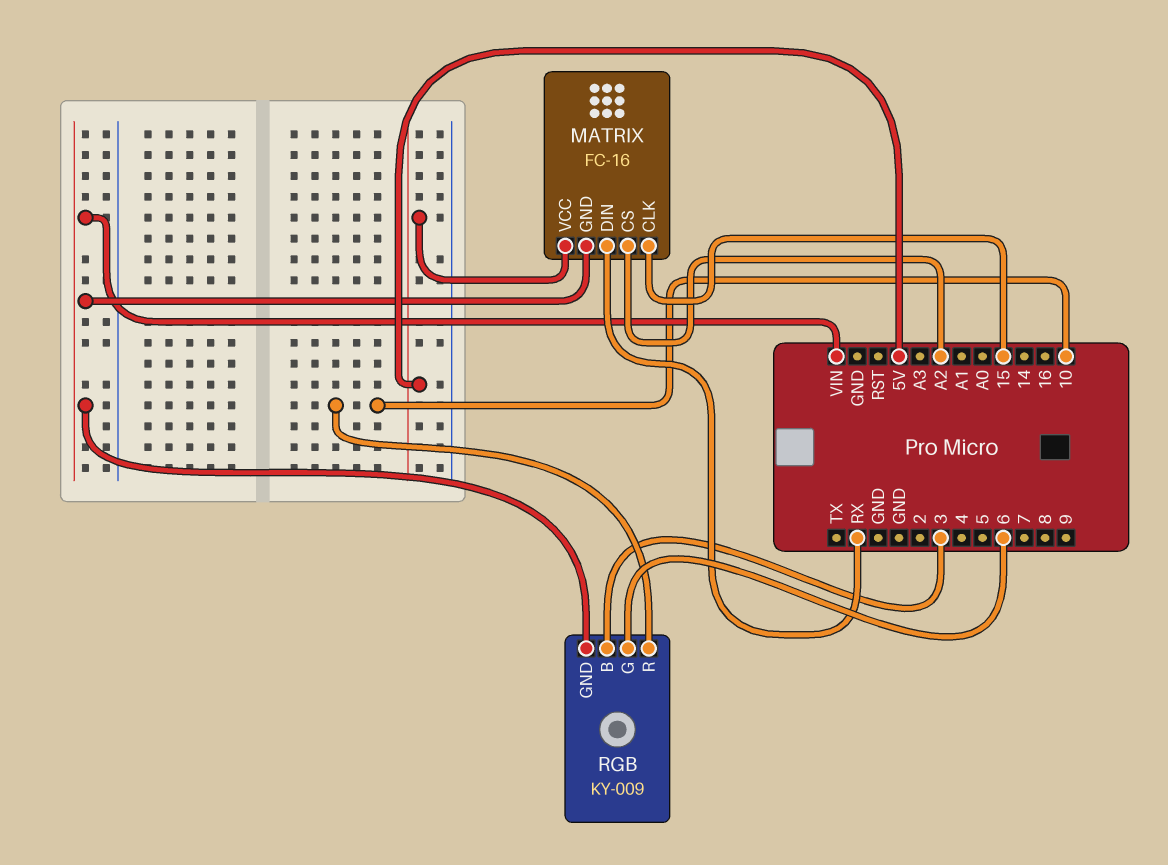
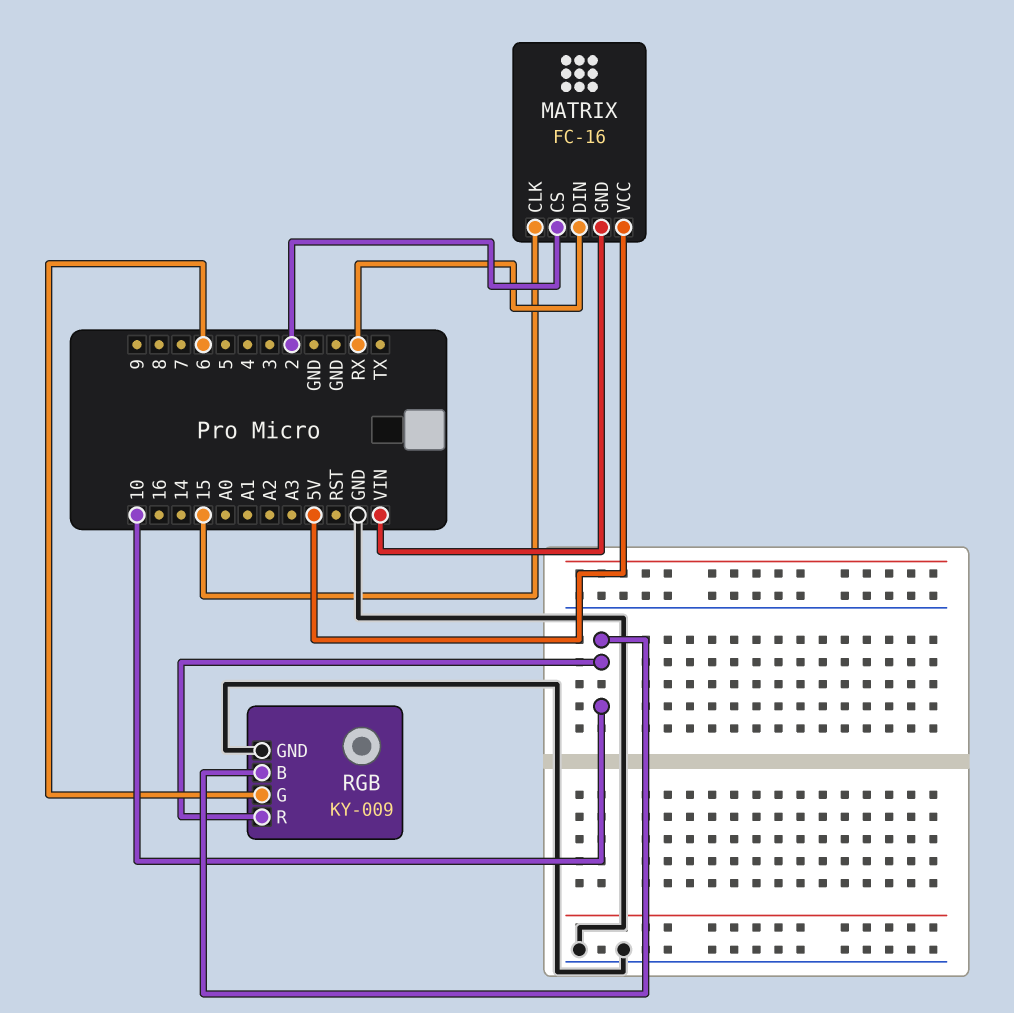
MATRIX pin CS: A2 -> 2
RGB pin B: 3 -> 10
RGB pin GND: VIN -> GND

